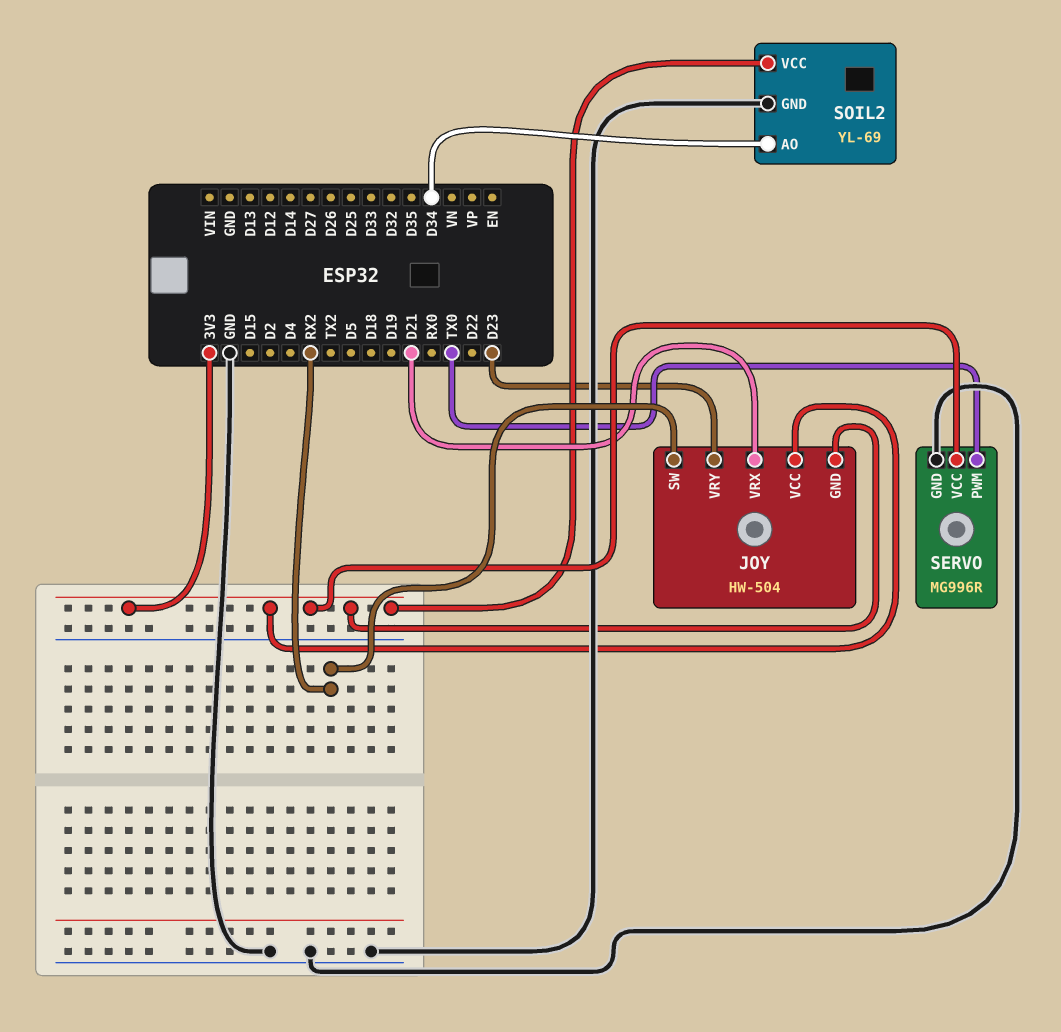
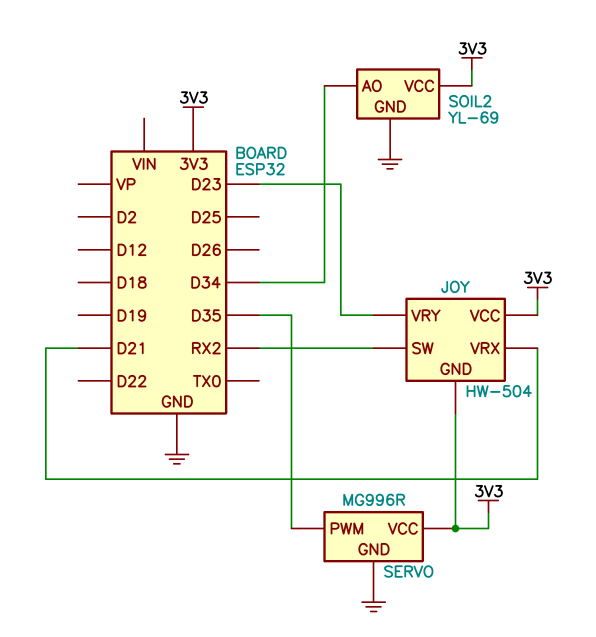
SERVO pin PWM: TX0 -> D35

